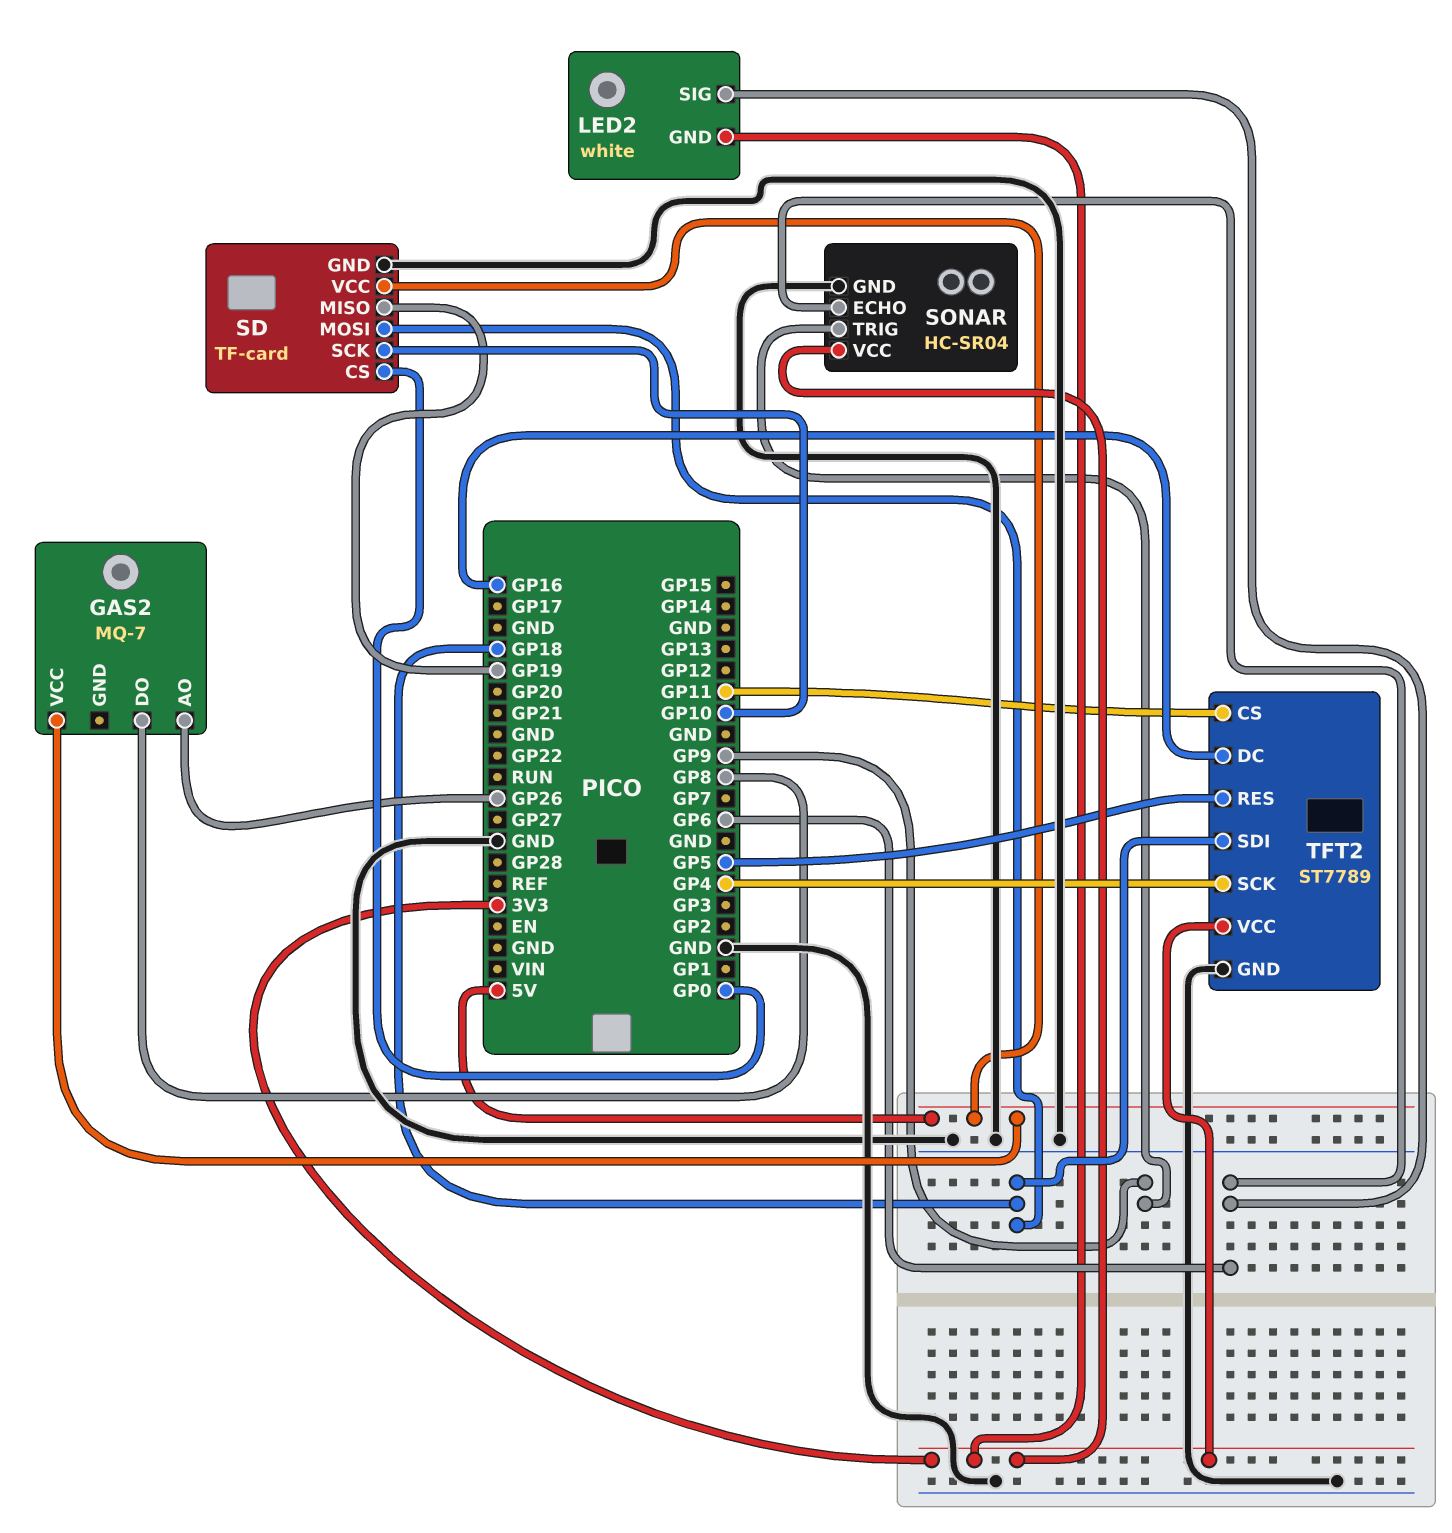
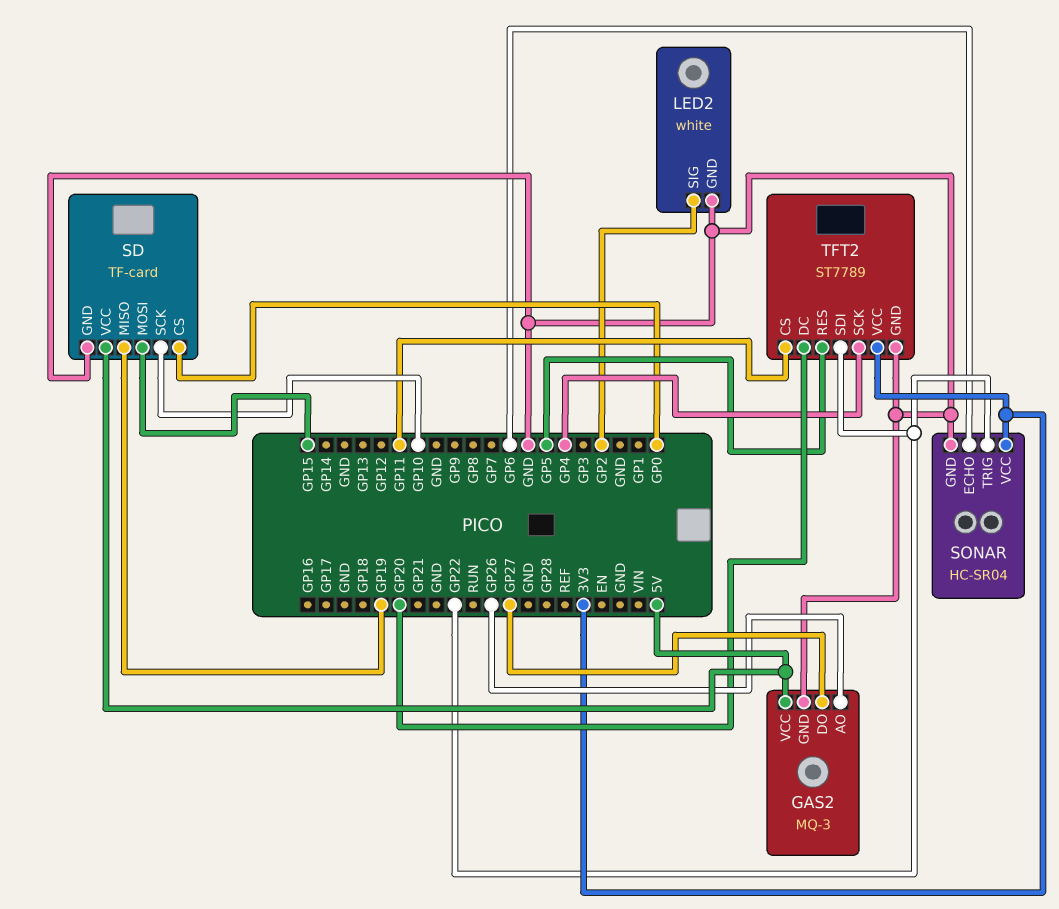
GAS2: MQ-7 -> MQ-3
GAS2 pin DO: GP8 -> GP27
GAS2 pin GND: none -> GND
LED2 pin GND: 3V3 -> GND
LED2 pin SIG: GP6 -> GP2
SD pin MOSI: GP18 -> GP15
SONAR pin TRIG: GP9 -> GP22
TFT2 pin DC: GP16 -> GP20
TFT2 pin SDI: GP18 -> GP22

